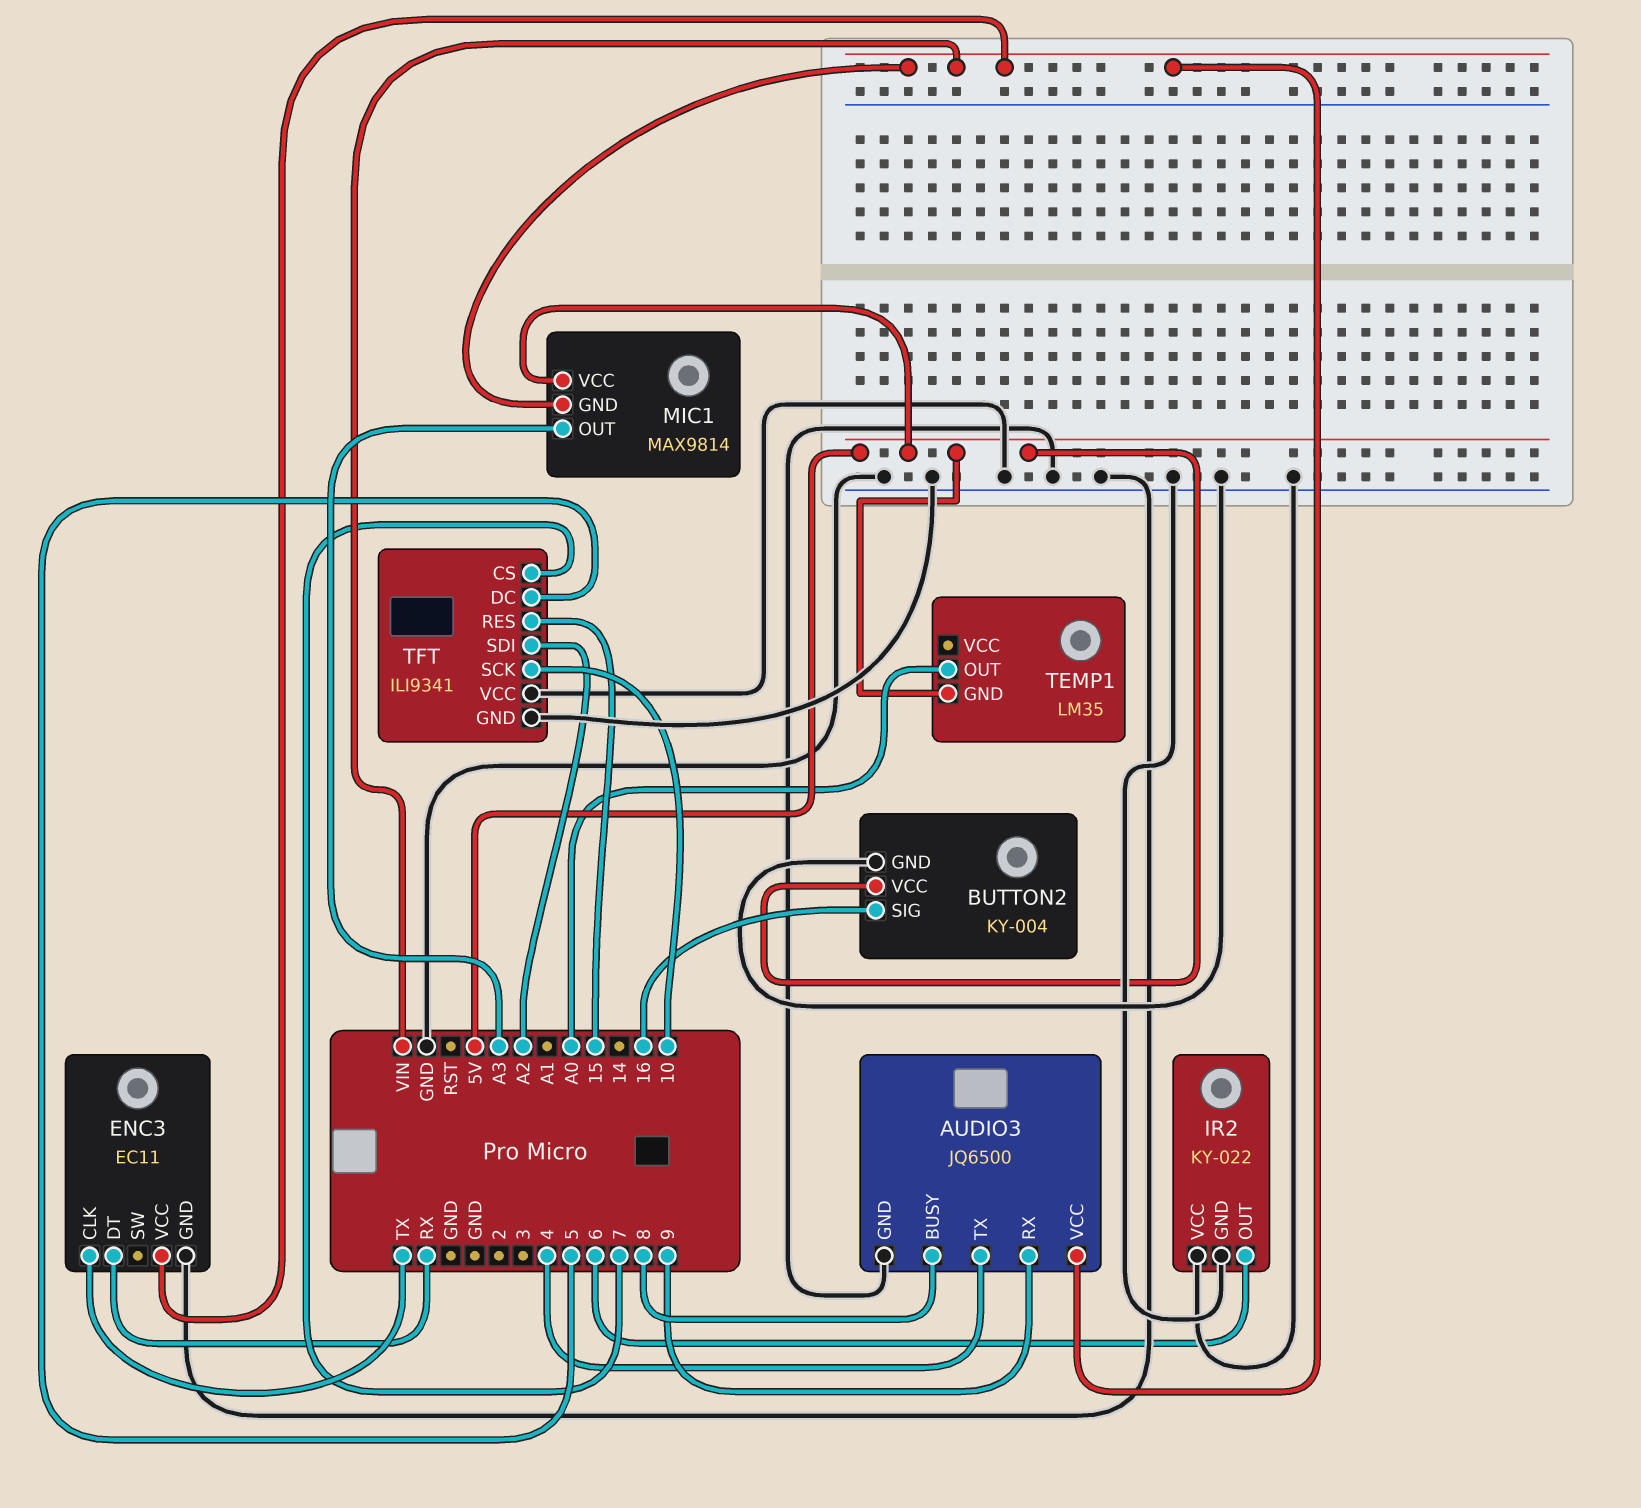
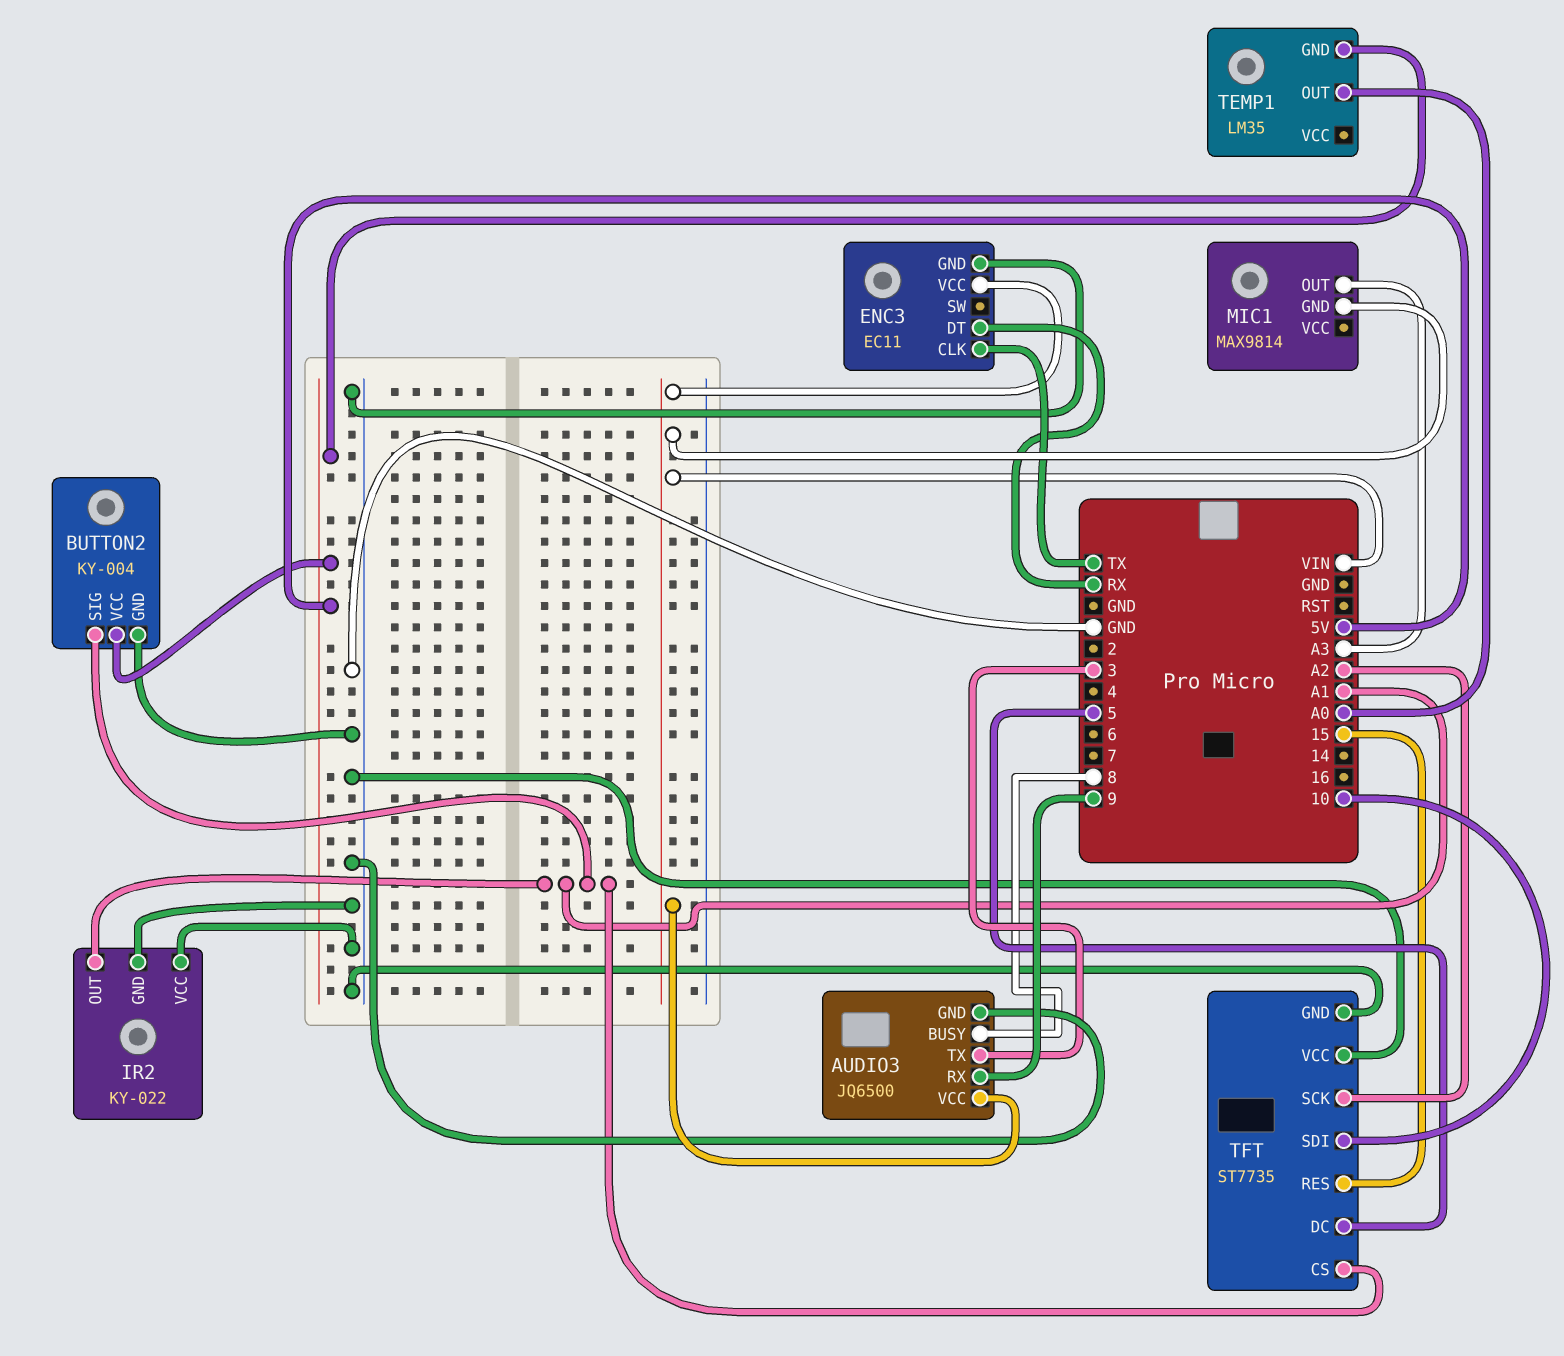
AUDIO3 pin TX: 4 -> 3
BUTTON2 pin SIG: 16 -> A1
IR2 pin OUT: 6 -> A1
MIC1 pin VCC: 5V -> none
TFT: ILI9341 -> ST7735
TFT pin CS: 7 -> A1
TFT pin SCK: 10 -> A2
TFT pin SDI: A2 -> 10

